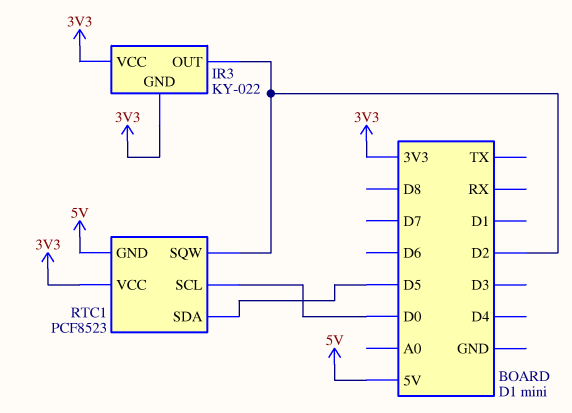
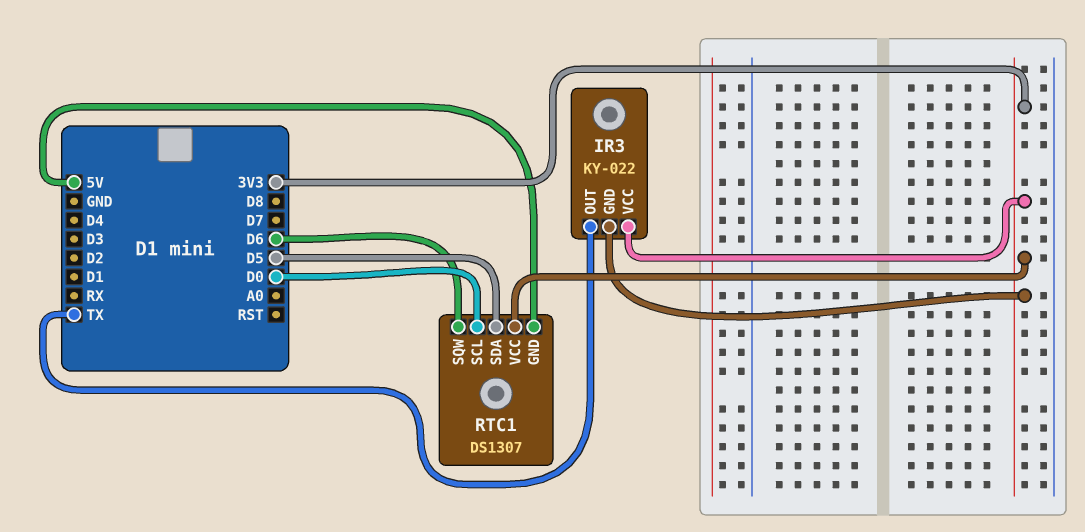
IR3 pin OUT: D2 -> TX
RTC1: PCF8523 -> DS1307
RTC1 pin SQW: D2 -> D6

